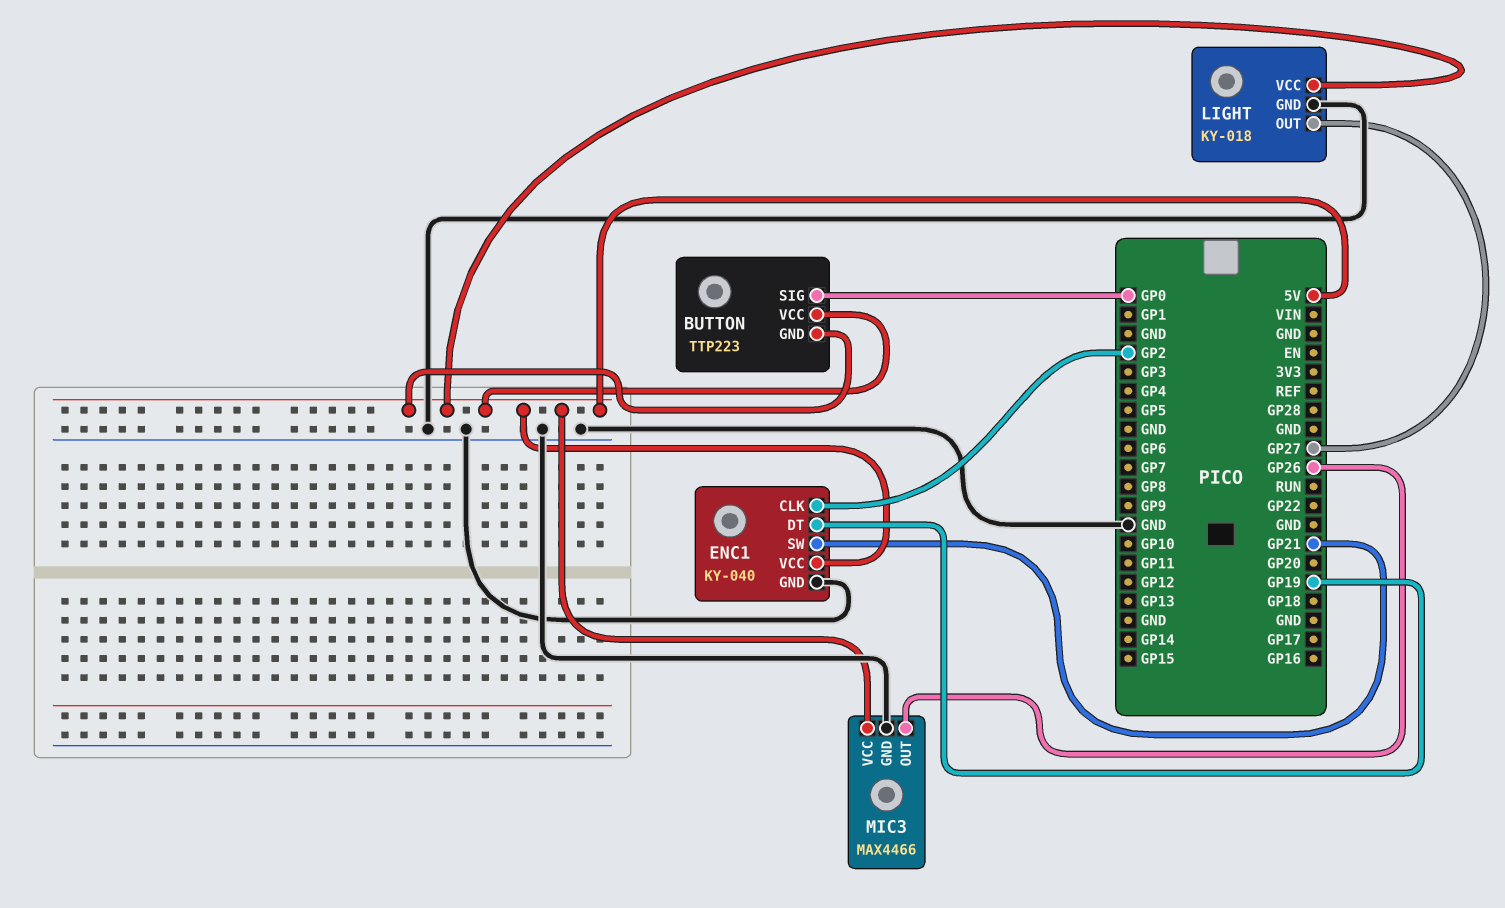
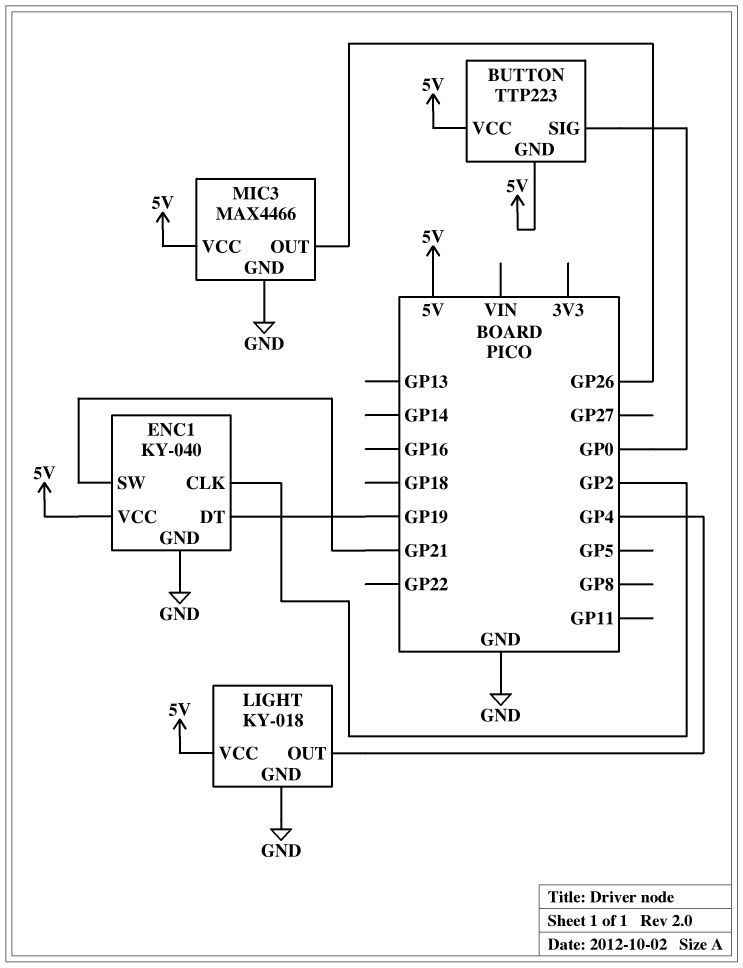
LIGHT pin OUT: GP27 -> GP4

